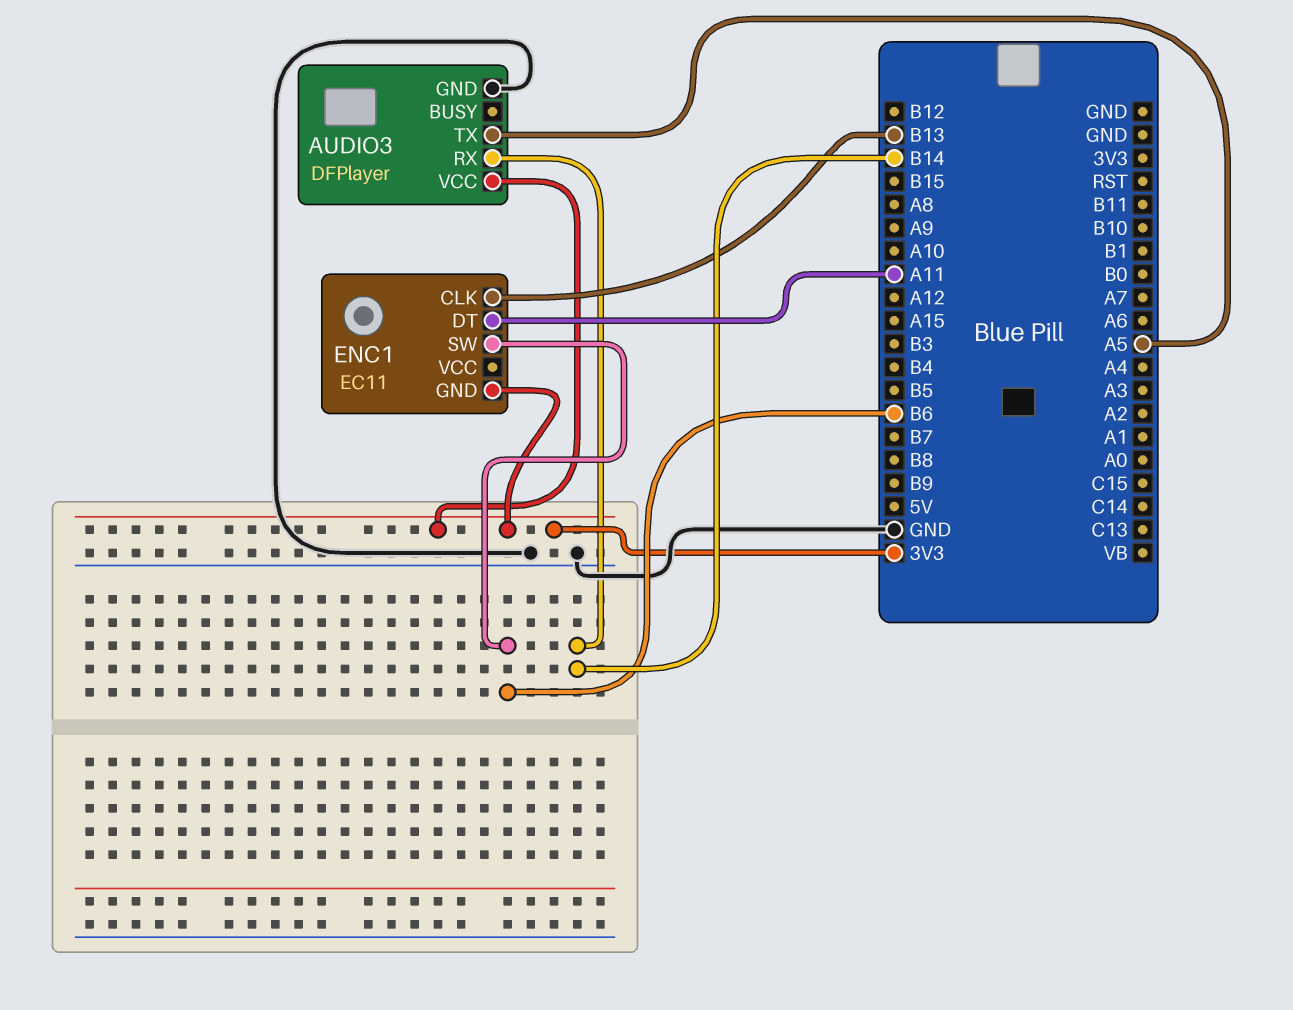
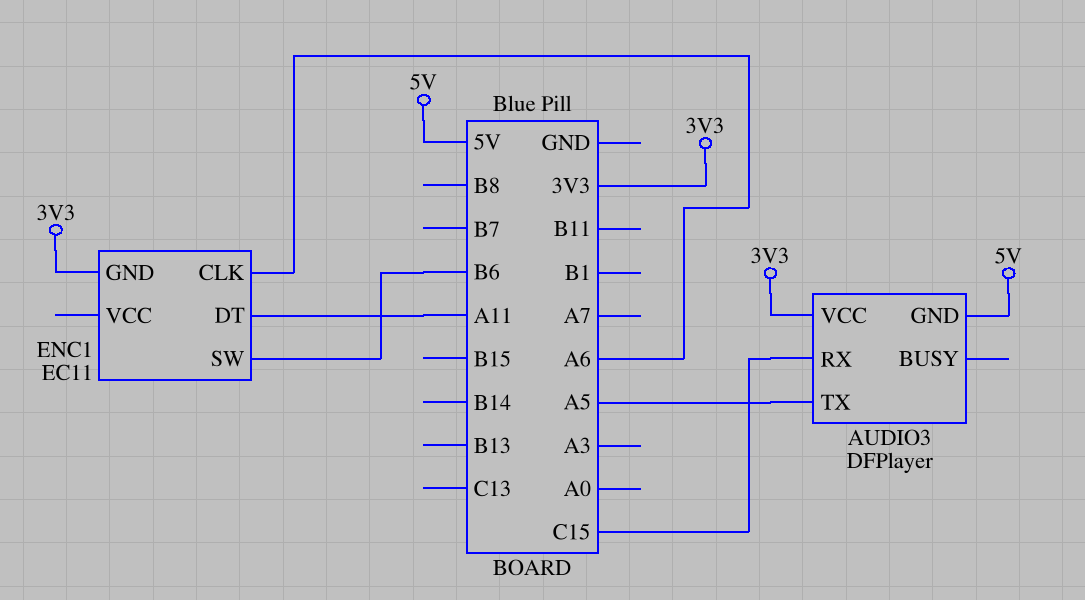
AUDIO3 pin GND: GND -> 5V
AUDIO3 pin RX: B14 -> C15
ENC1 pin CLK: B13 -> A6

